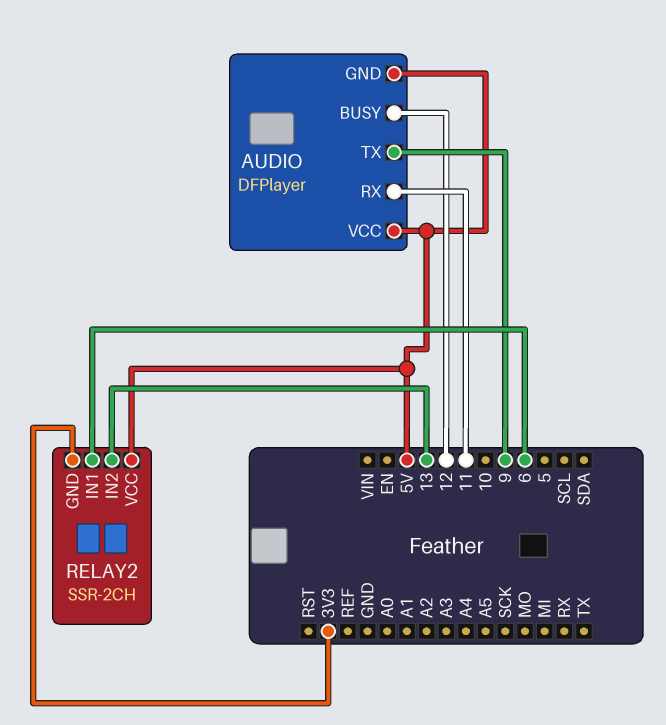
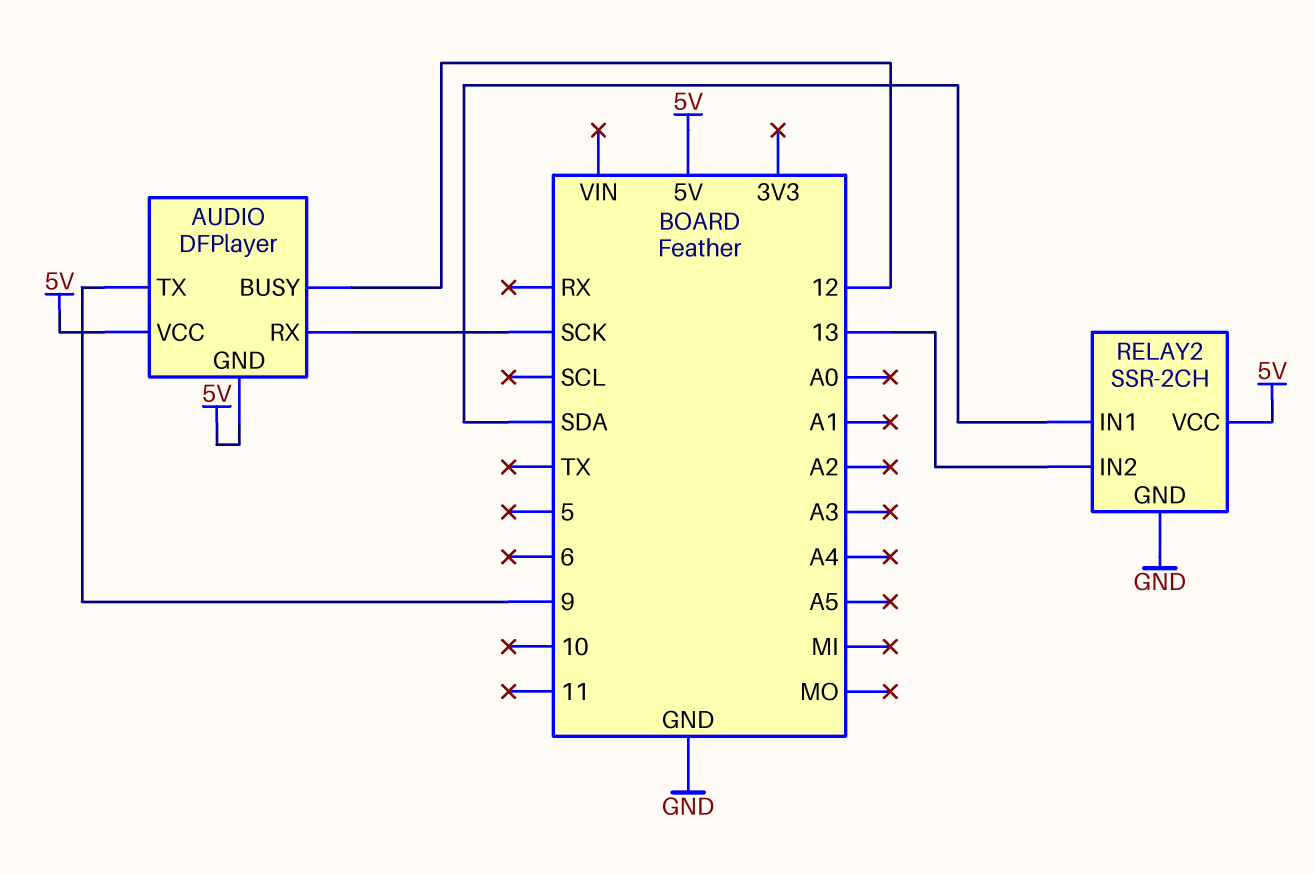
AUDIO pin RX: 11 -> SCK
RELAY2 pin GND: 3V3 -> GND
RELAY2 pin IN1: 6 -> SDA

